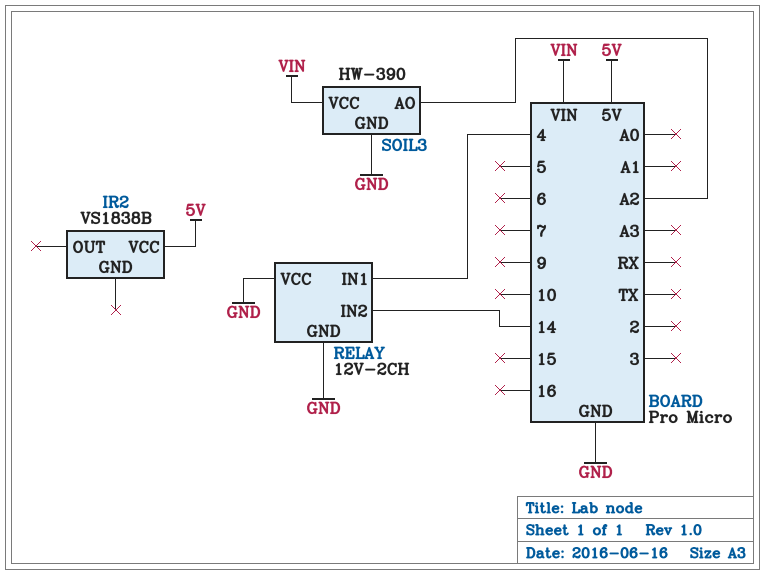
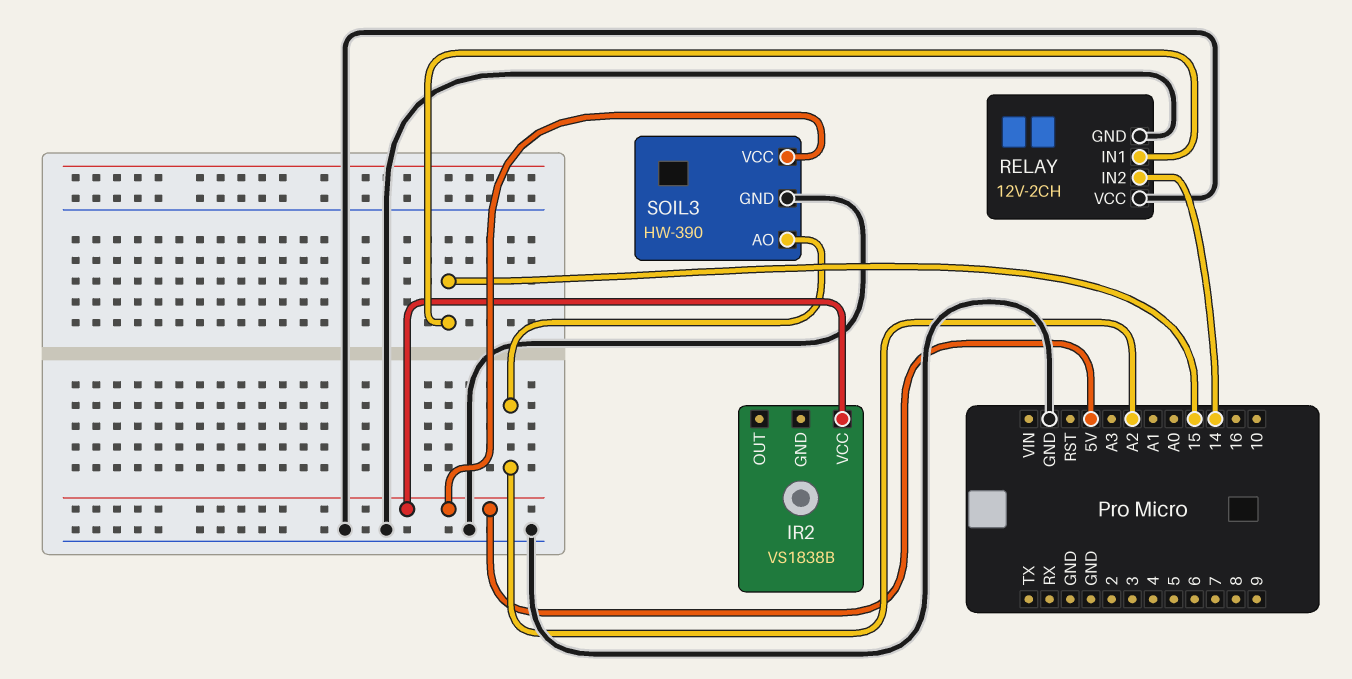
RELAY pin IN1: 4 -> 15
SOIL3 pin VCC: VIN -> 5V

